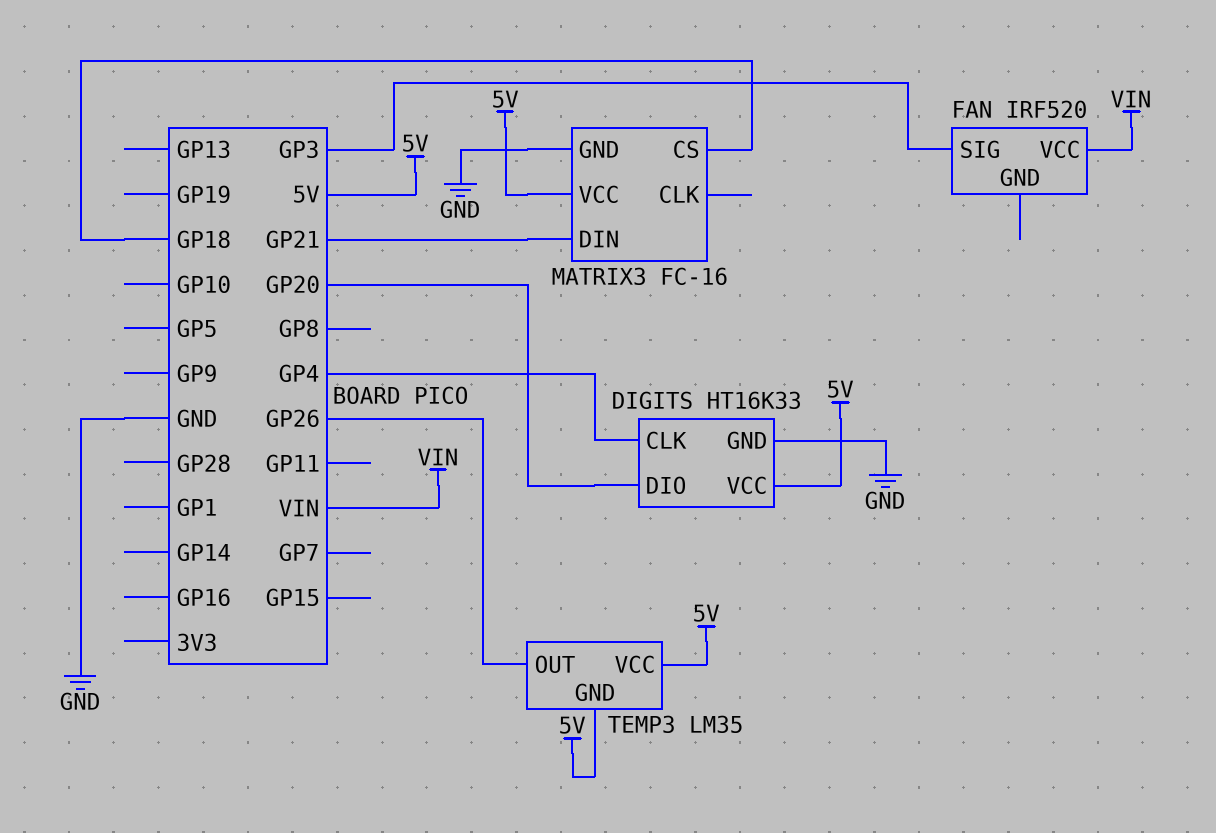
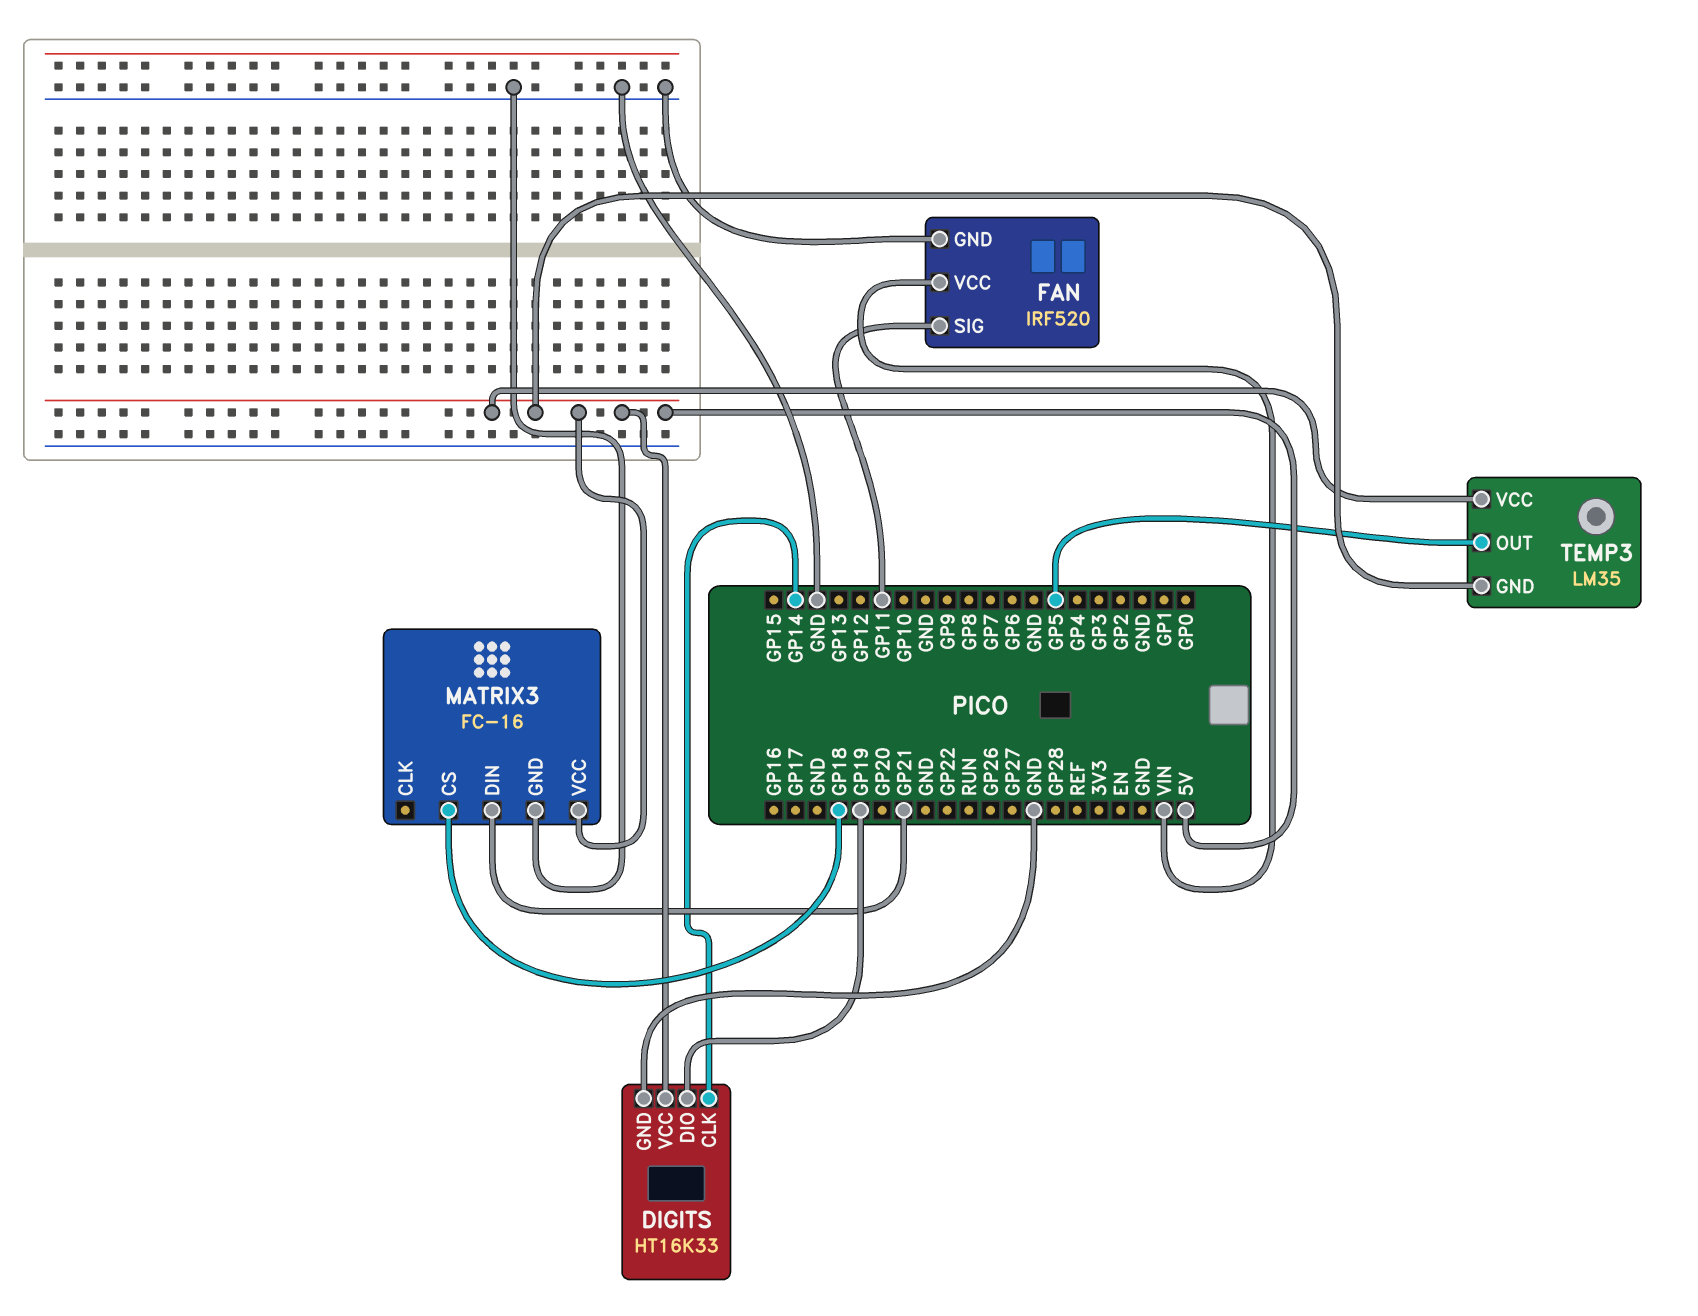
DIGITS pin CLK: GP4 -> GP14
DIGITS pin DIO: GP20 -> GP19
FAN pin GND: none -> GND
FAN pin SIG: GP3 -> GP11
TEMP3 pin OUT: GP26 -> GP5

